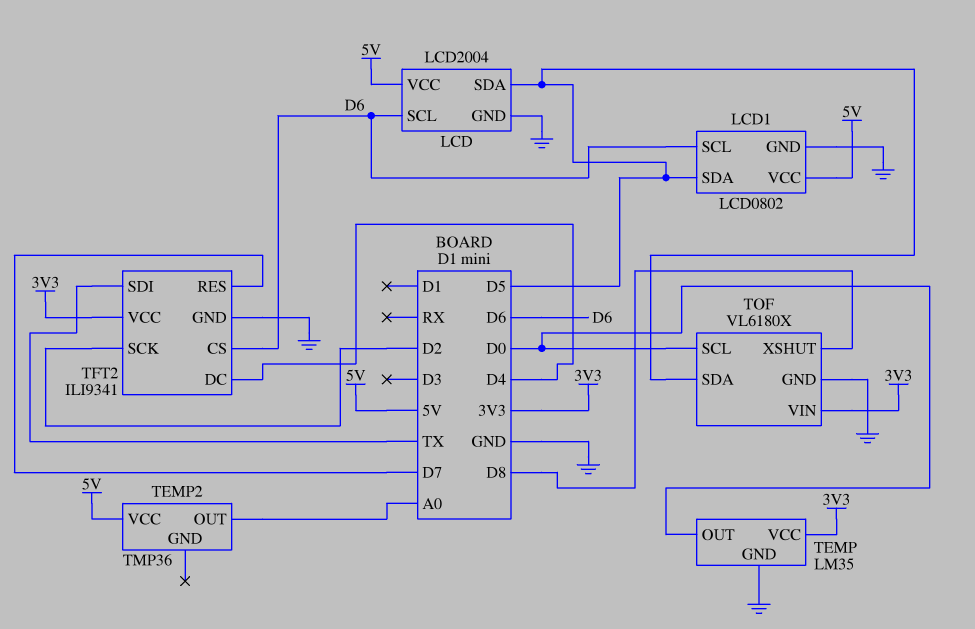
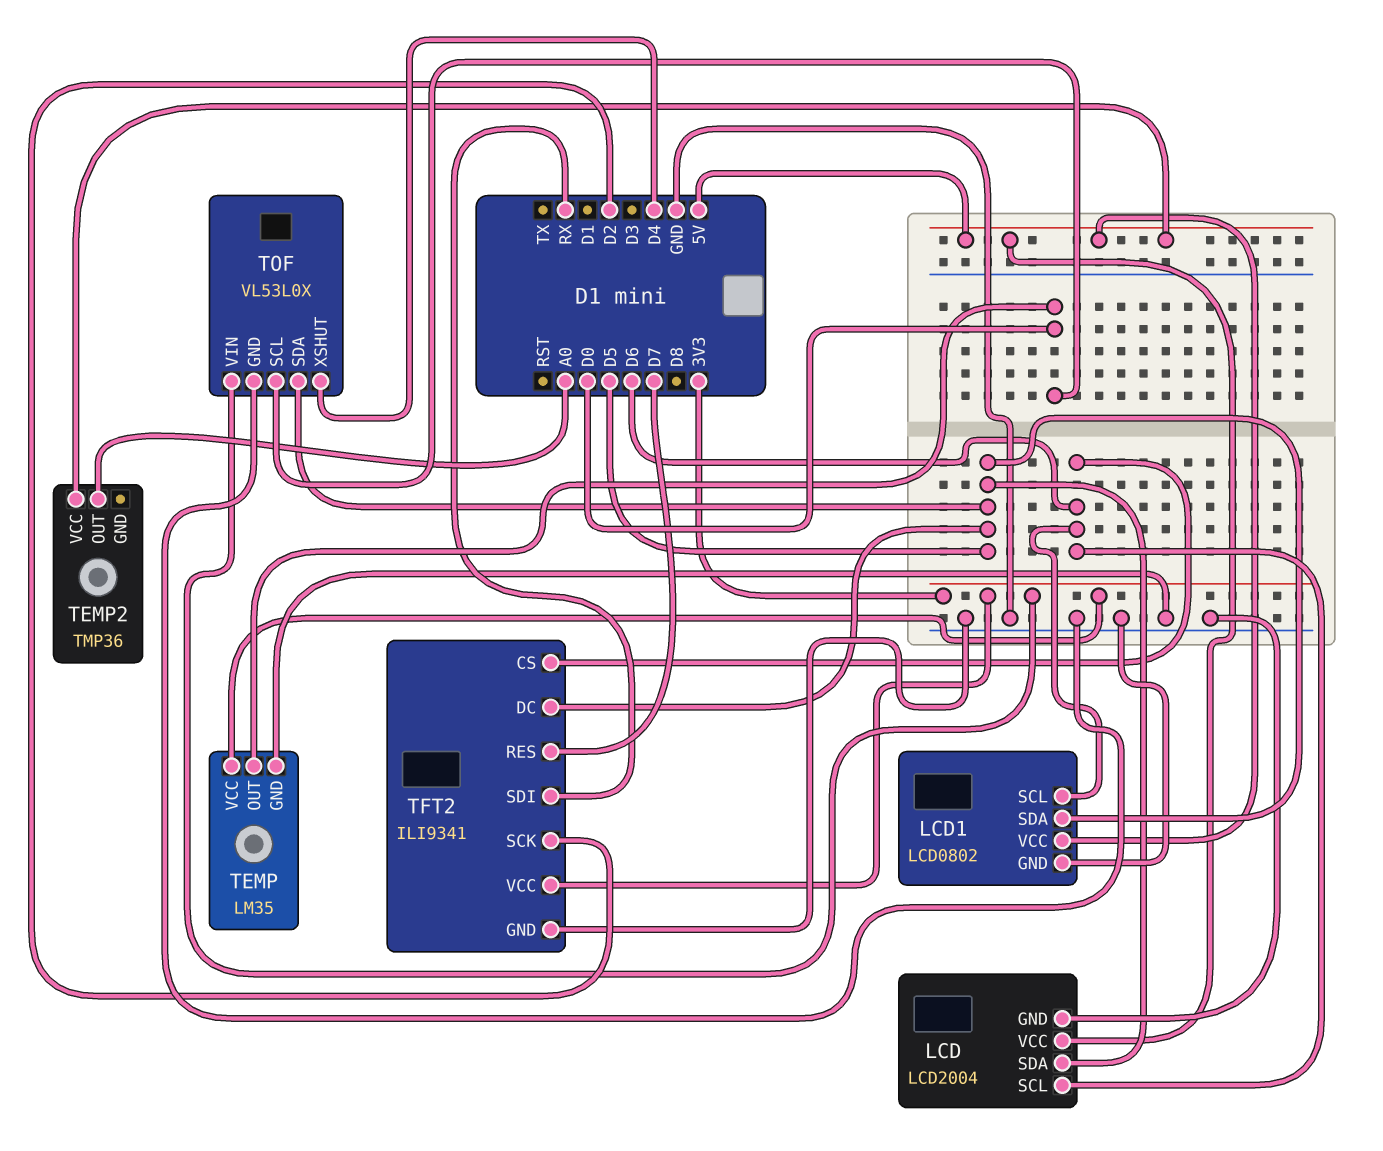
TFT2 pin DC: D4 -> D5
TFT2 pin SDI: TX -> RX
TOF: VL6180X -> VL53L0X
TOF pin XSHUT: D8 -> D4

